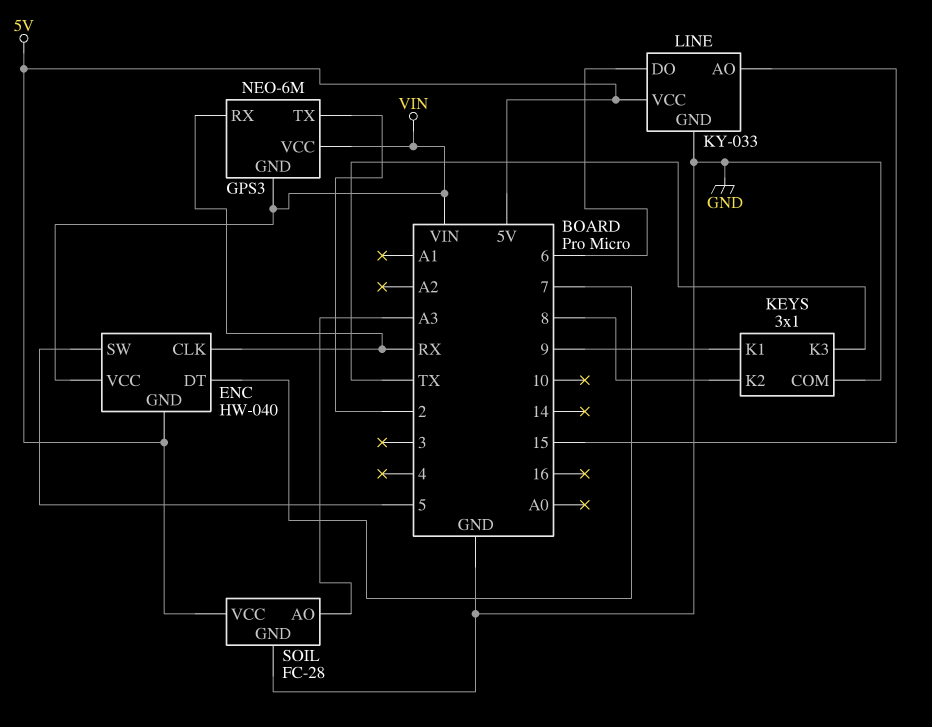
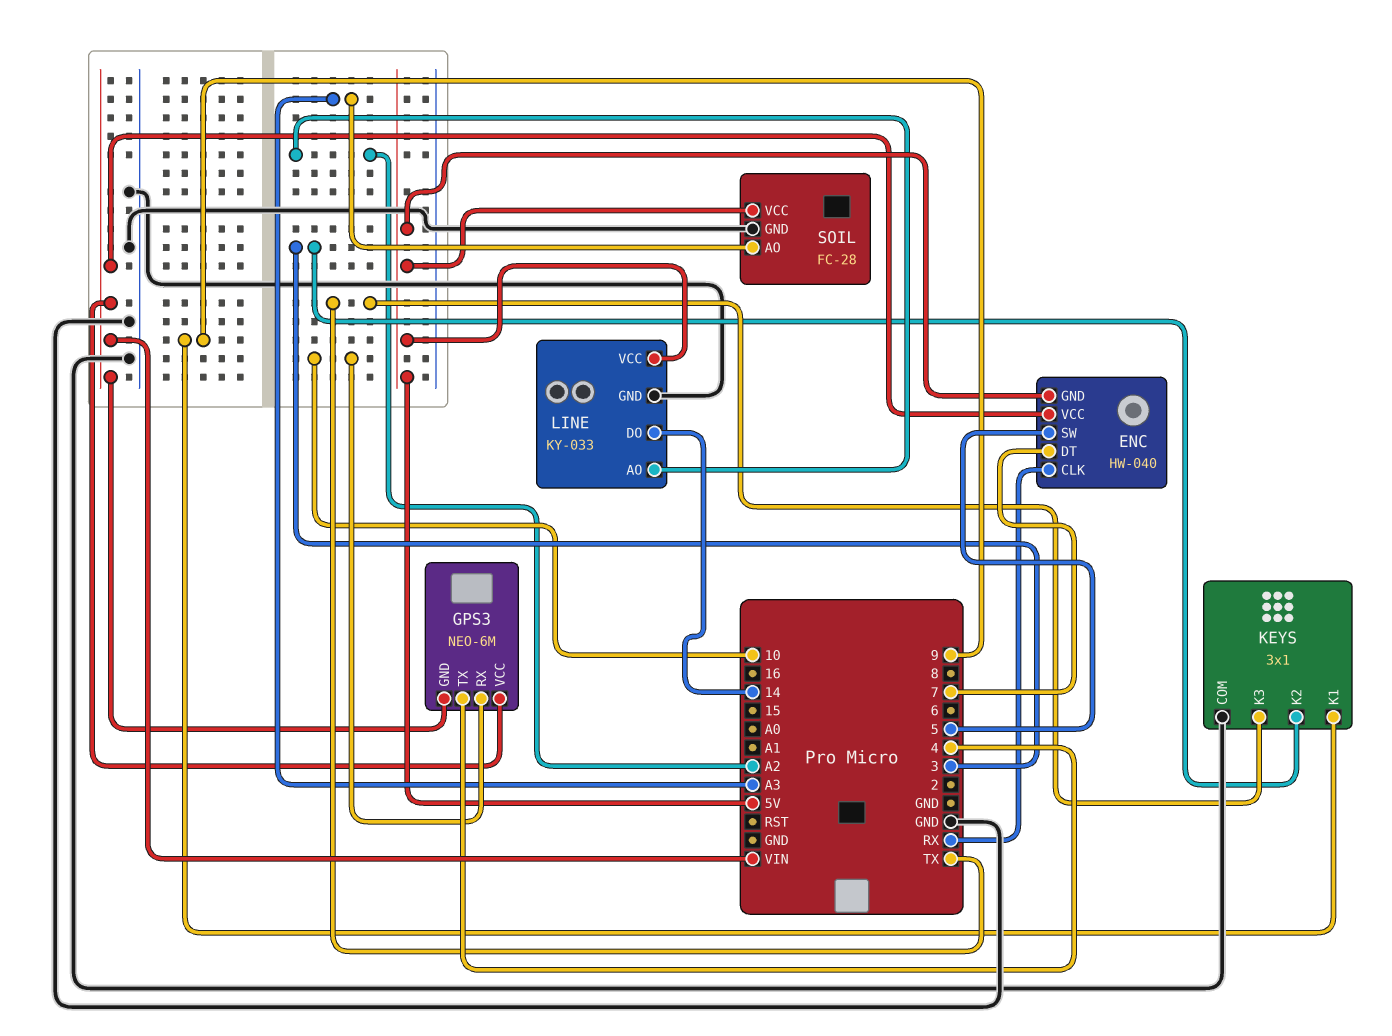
GPS3 pin RX: RX -> 10
GPS3 pin TX: 2 -> 4
KEYS pin K2: 8 -> 3
LINE pin AO: 15 -> A2
LINE pin DO: 6 -> 14

